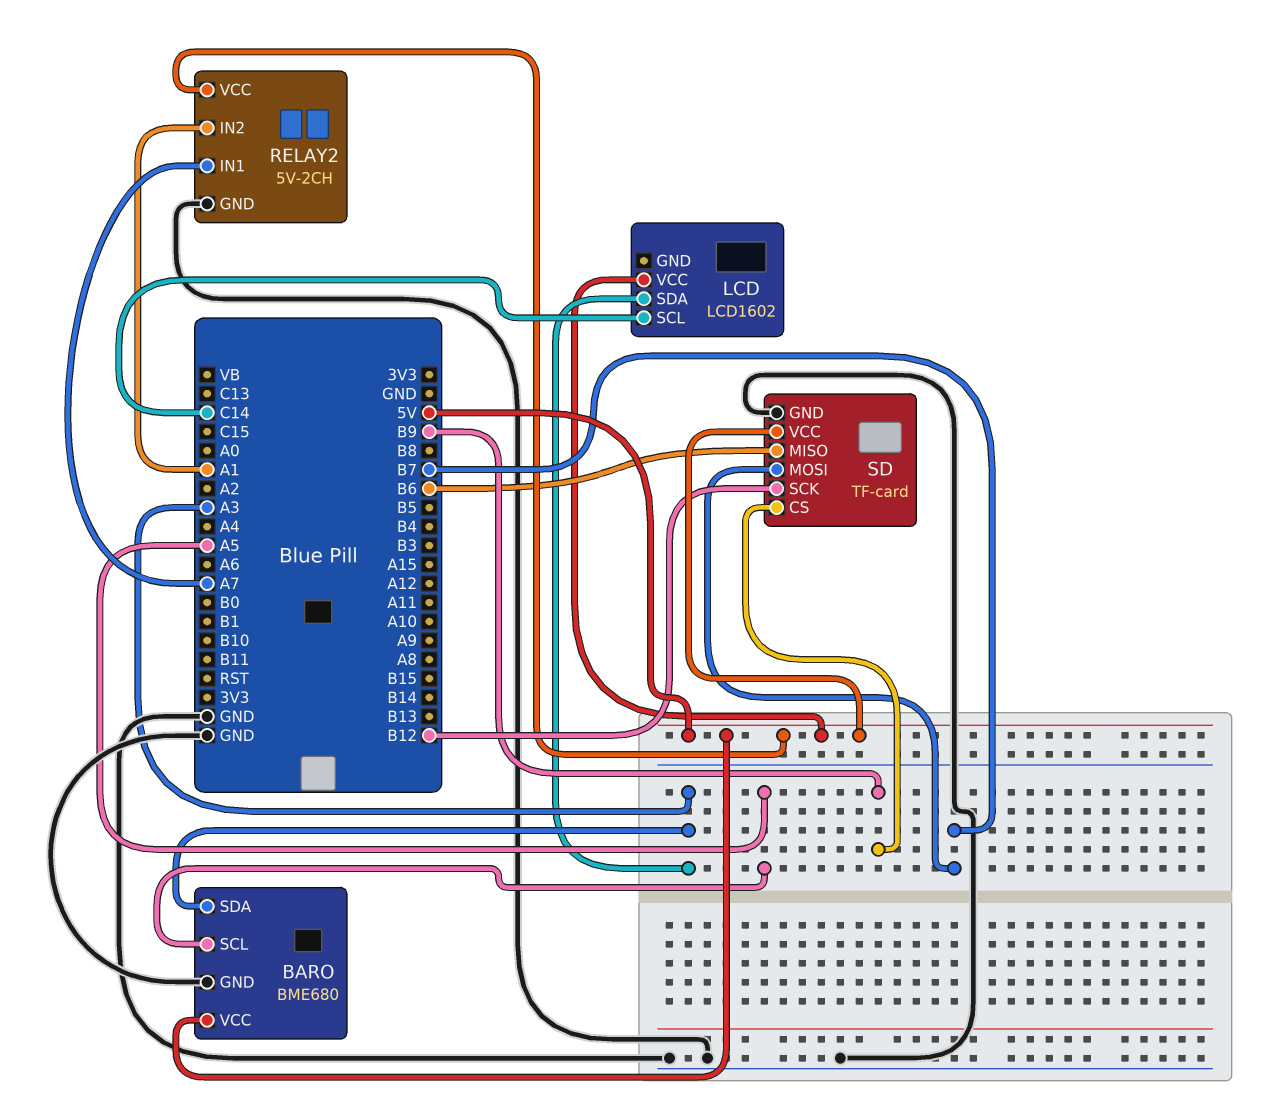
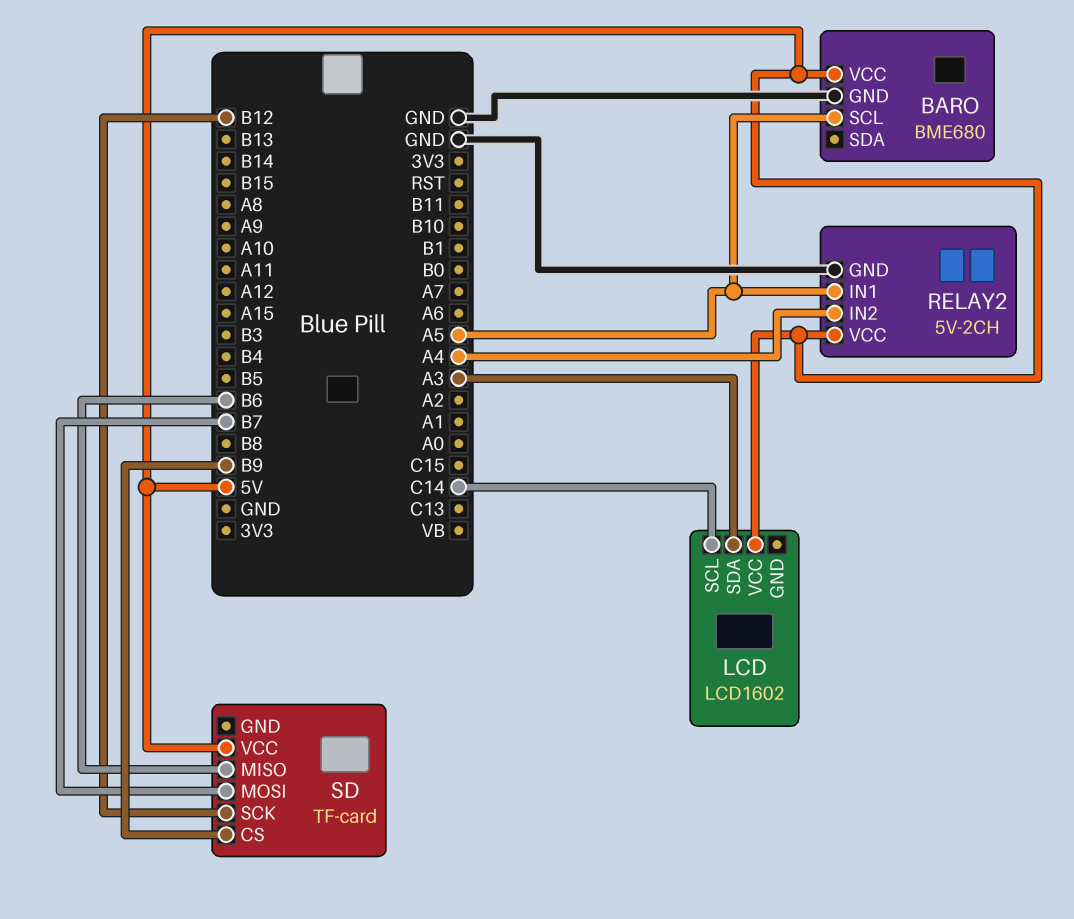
BARO pin SDA: A3 -> none
RELAY2 pin IN1: A7 -> A5
RELAY2 pin IN2: A1 -> A4
SD pin GND: GND -> none

